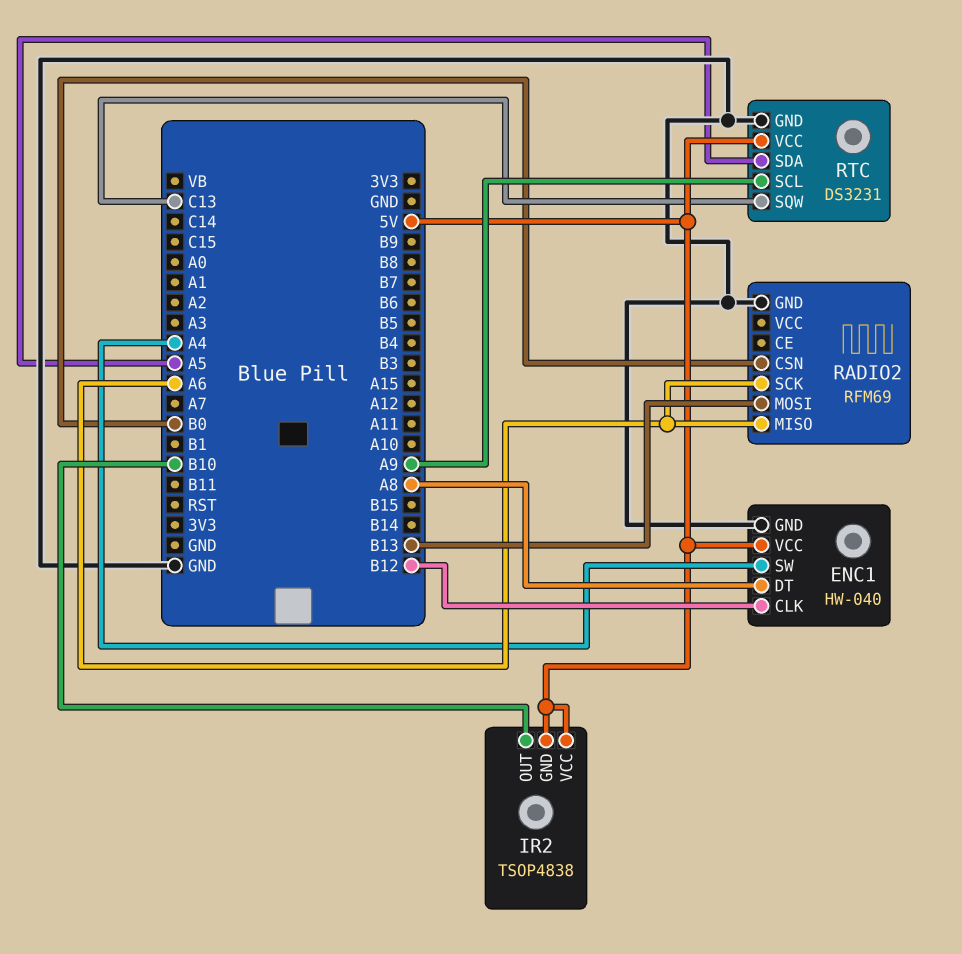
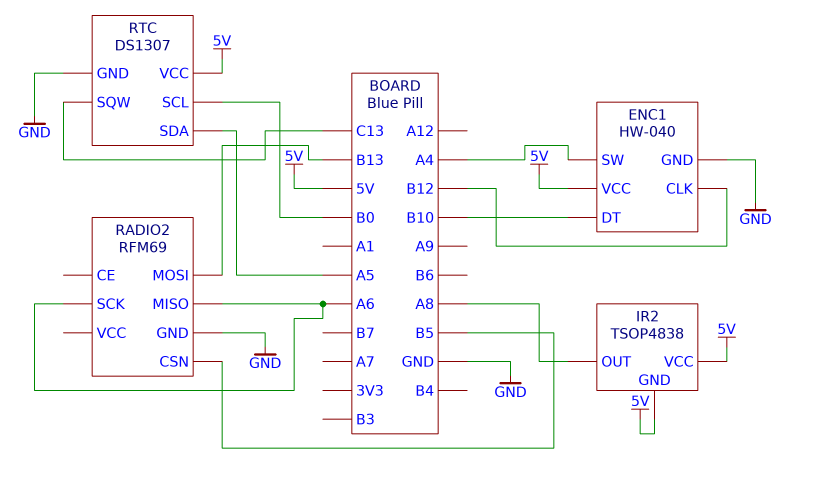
ENC1 pin DT: A8 -> B10
IR2 pin OUT: B10 -> A8
RADIO2 pin CSN: B0 -> B5
RTC: DS3231 -> DS1307
RTC pin SCL: A9 -> B0

